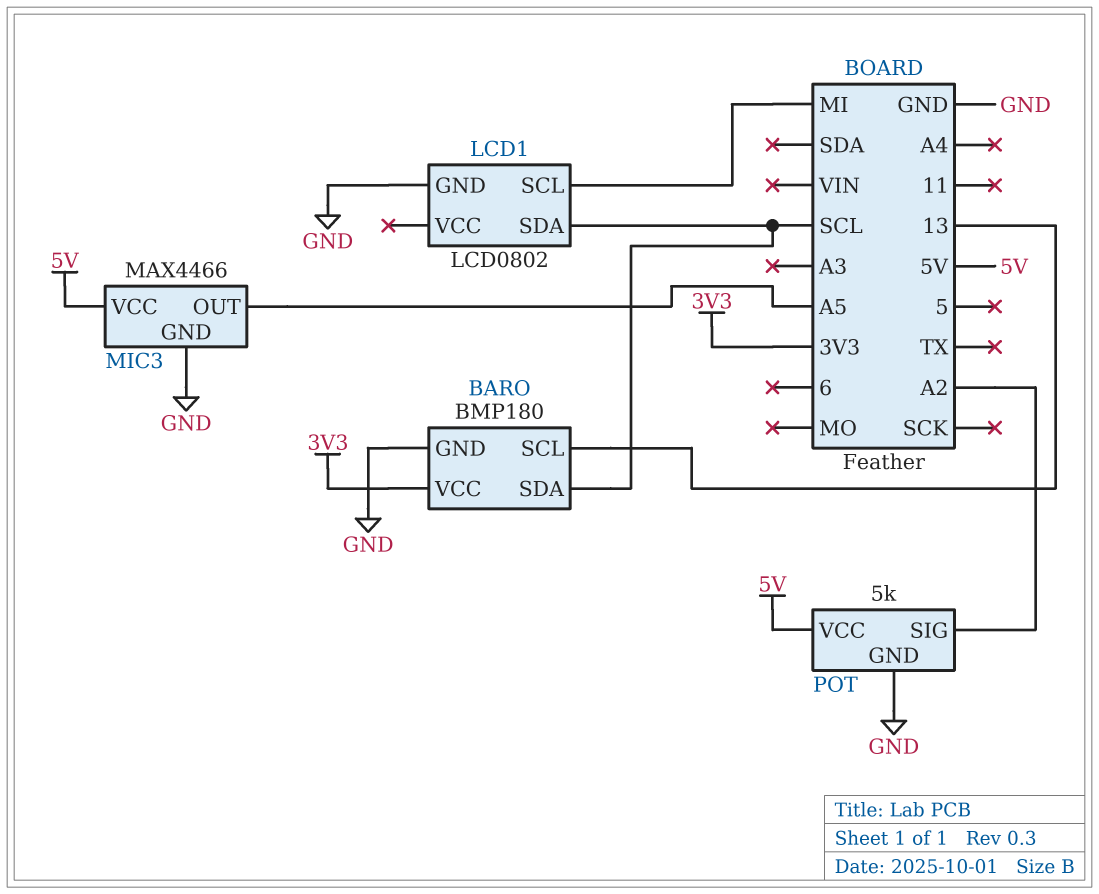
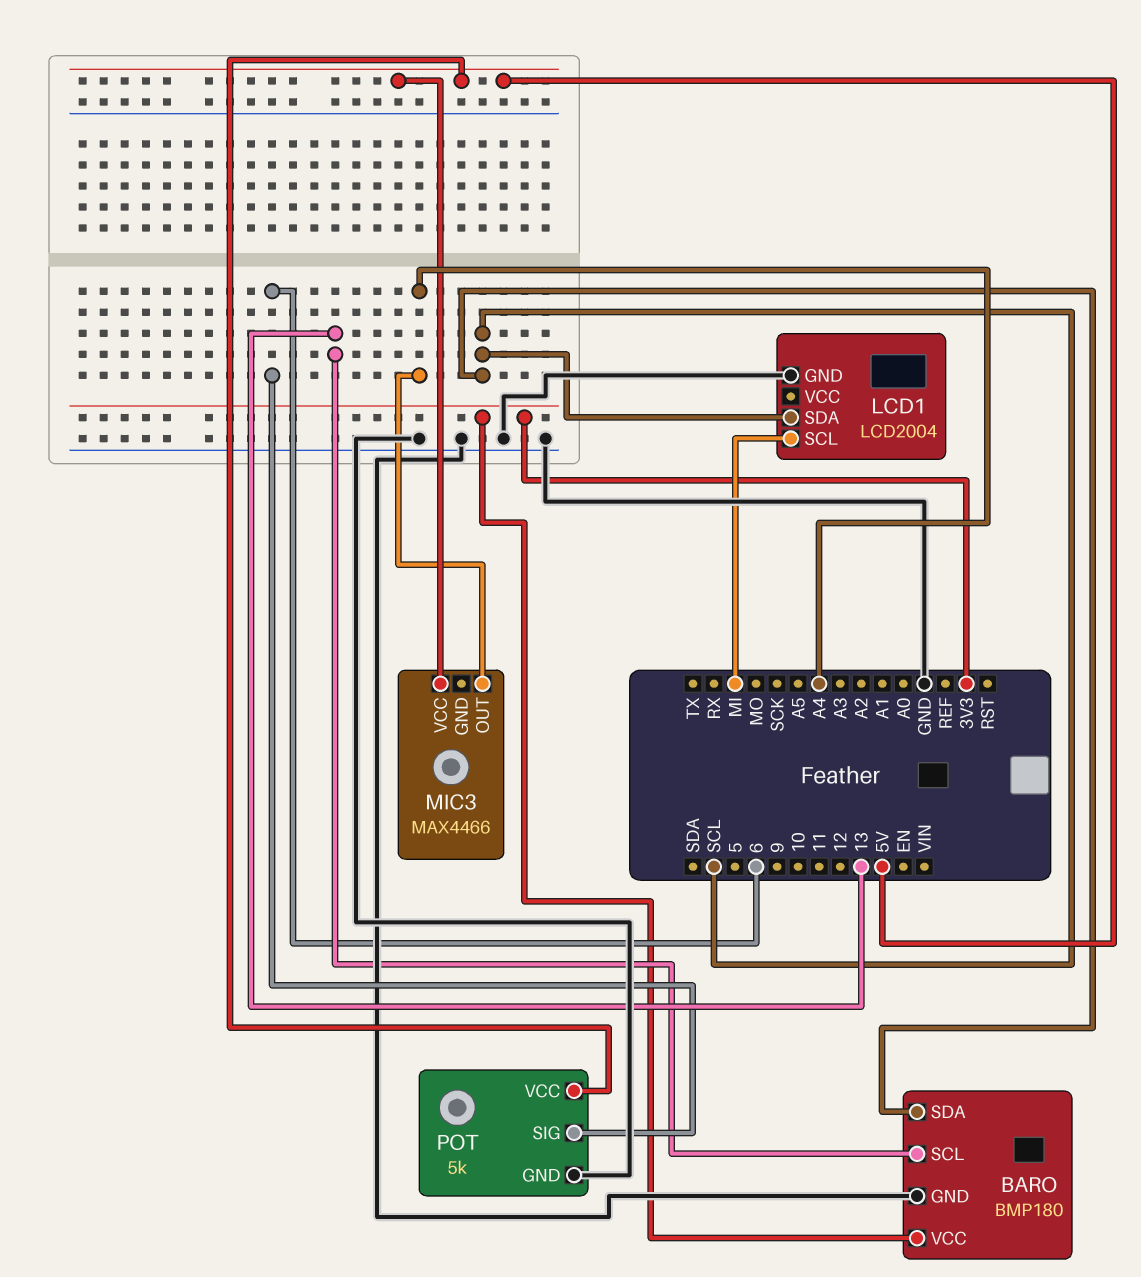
LCD1: LCD0802 -> LCD2004
MIC3 pin GND: GND -> none
MIC3 pin OUT: A5 -> A4
POT pin SIG: A2 -> 6

